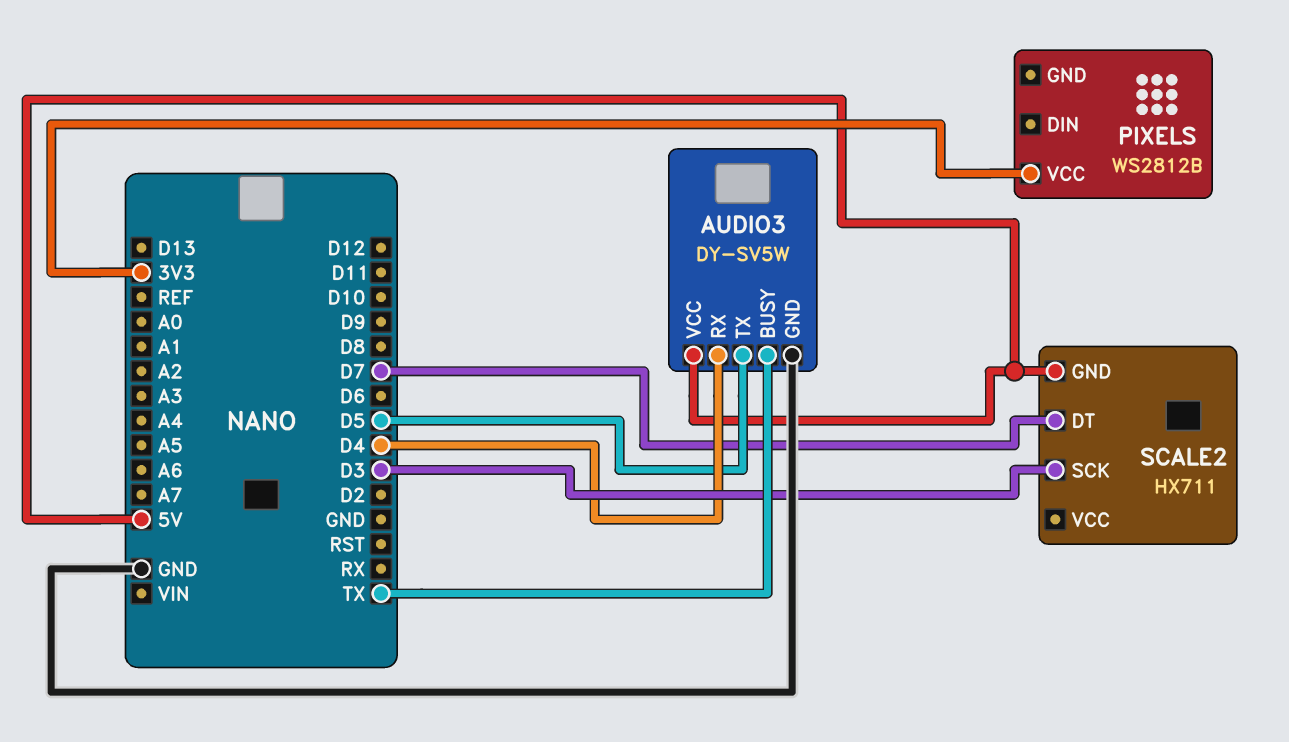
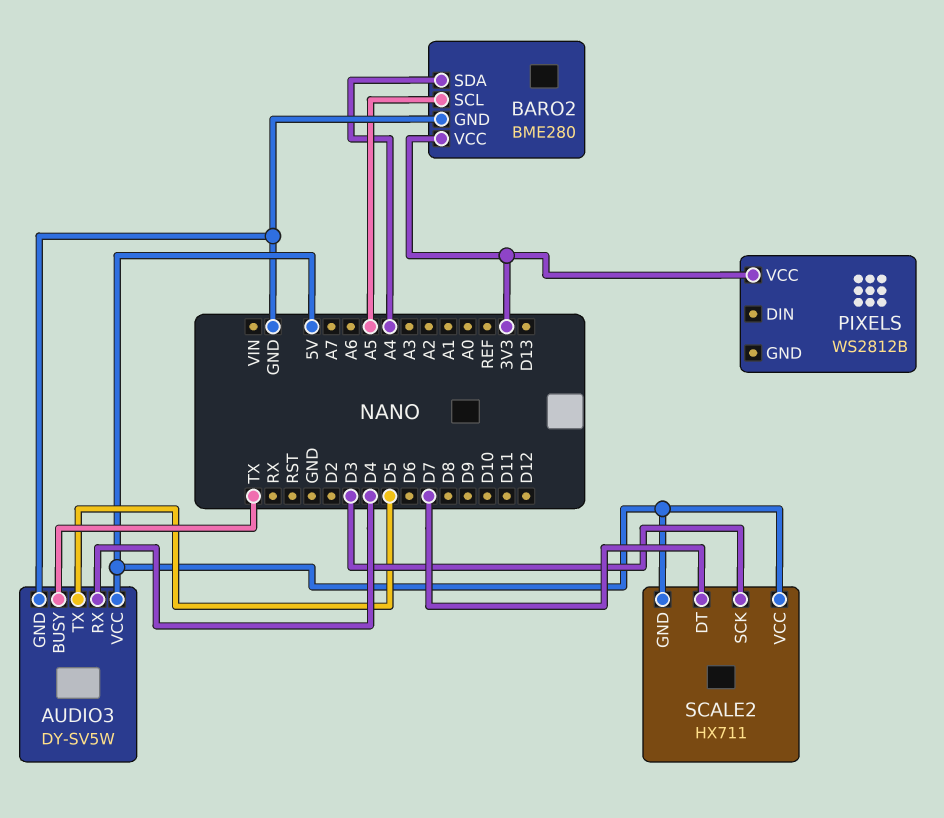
BARO2: none -> BME280
BARO2 pin GND: none -> GND
BARO2 pin SCL: none -> A5
BARO2 pin SDA: none -> A4
BARO2 pin VCC: none -> 3V3
SCALE2 pin VCC: none -> 5V

